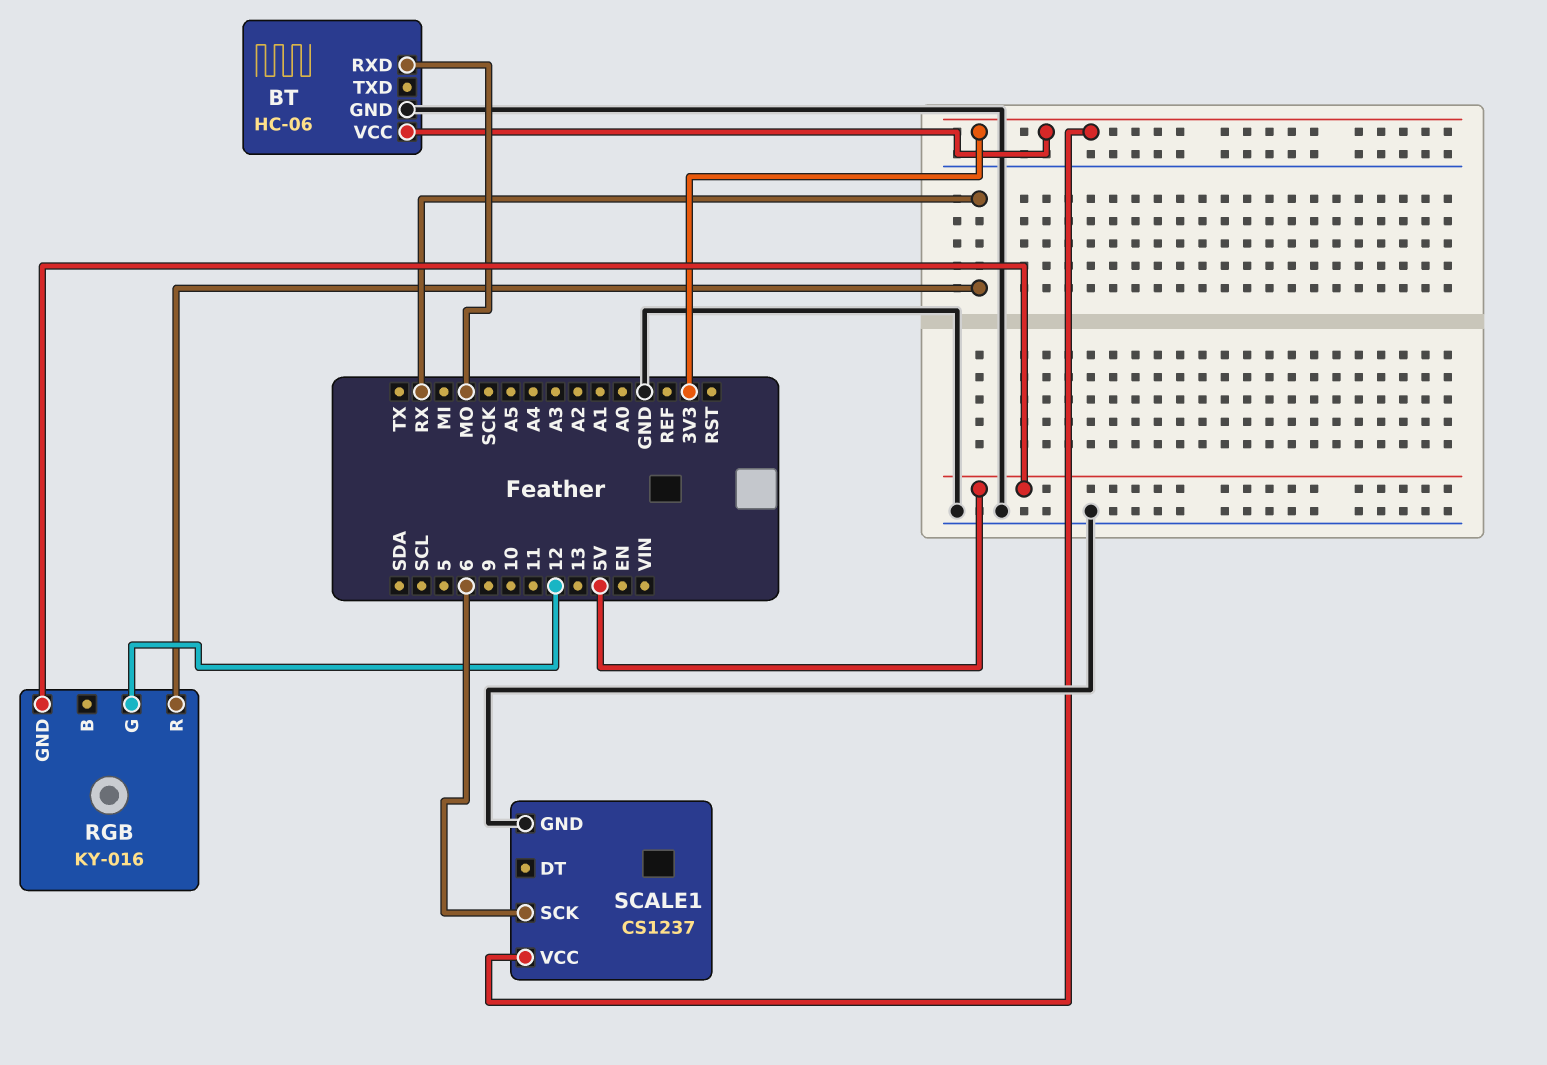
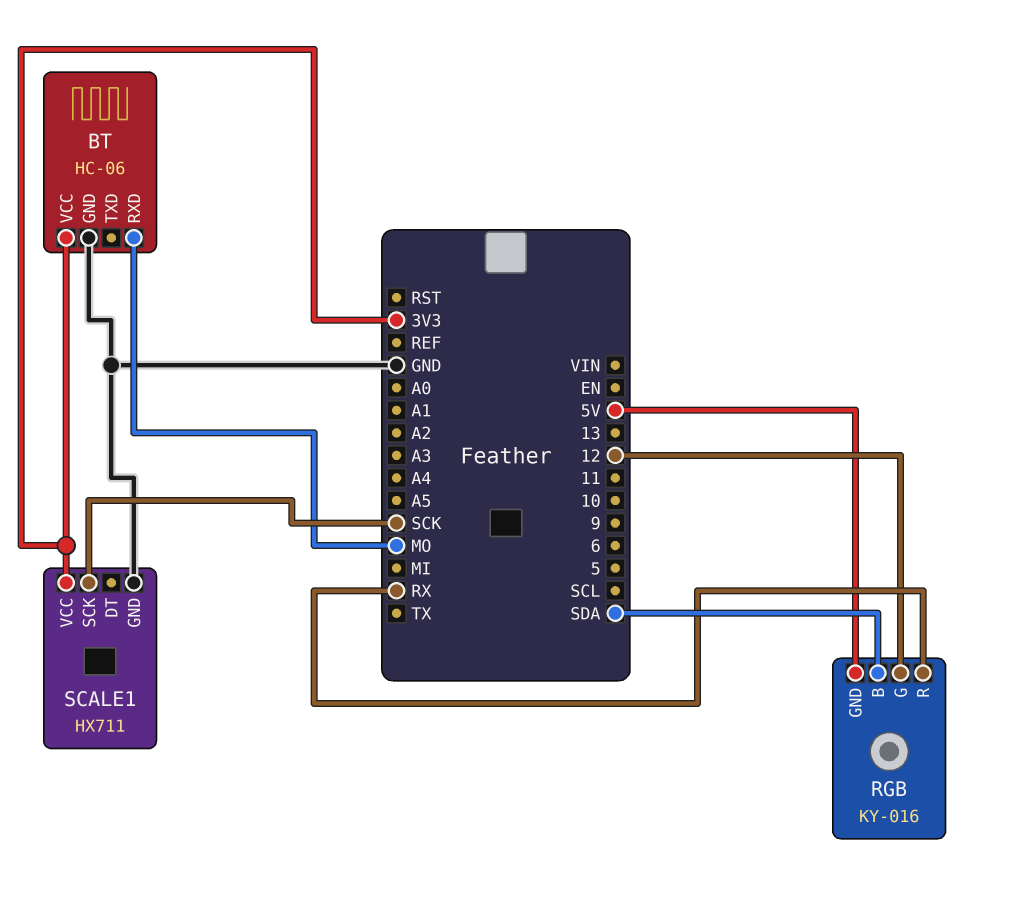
RGB pin B: none -> SDA
SCALE1: CS1237 -> HX711
SCALE1 pin SCK: 6 -> SCK

